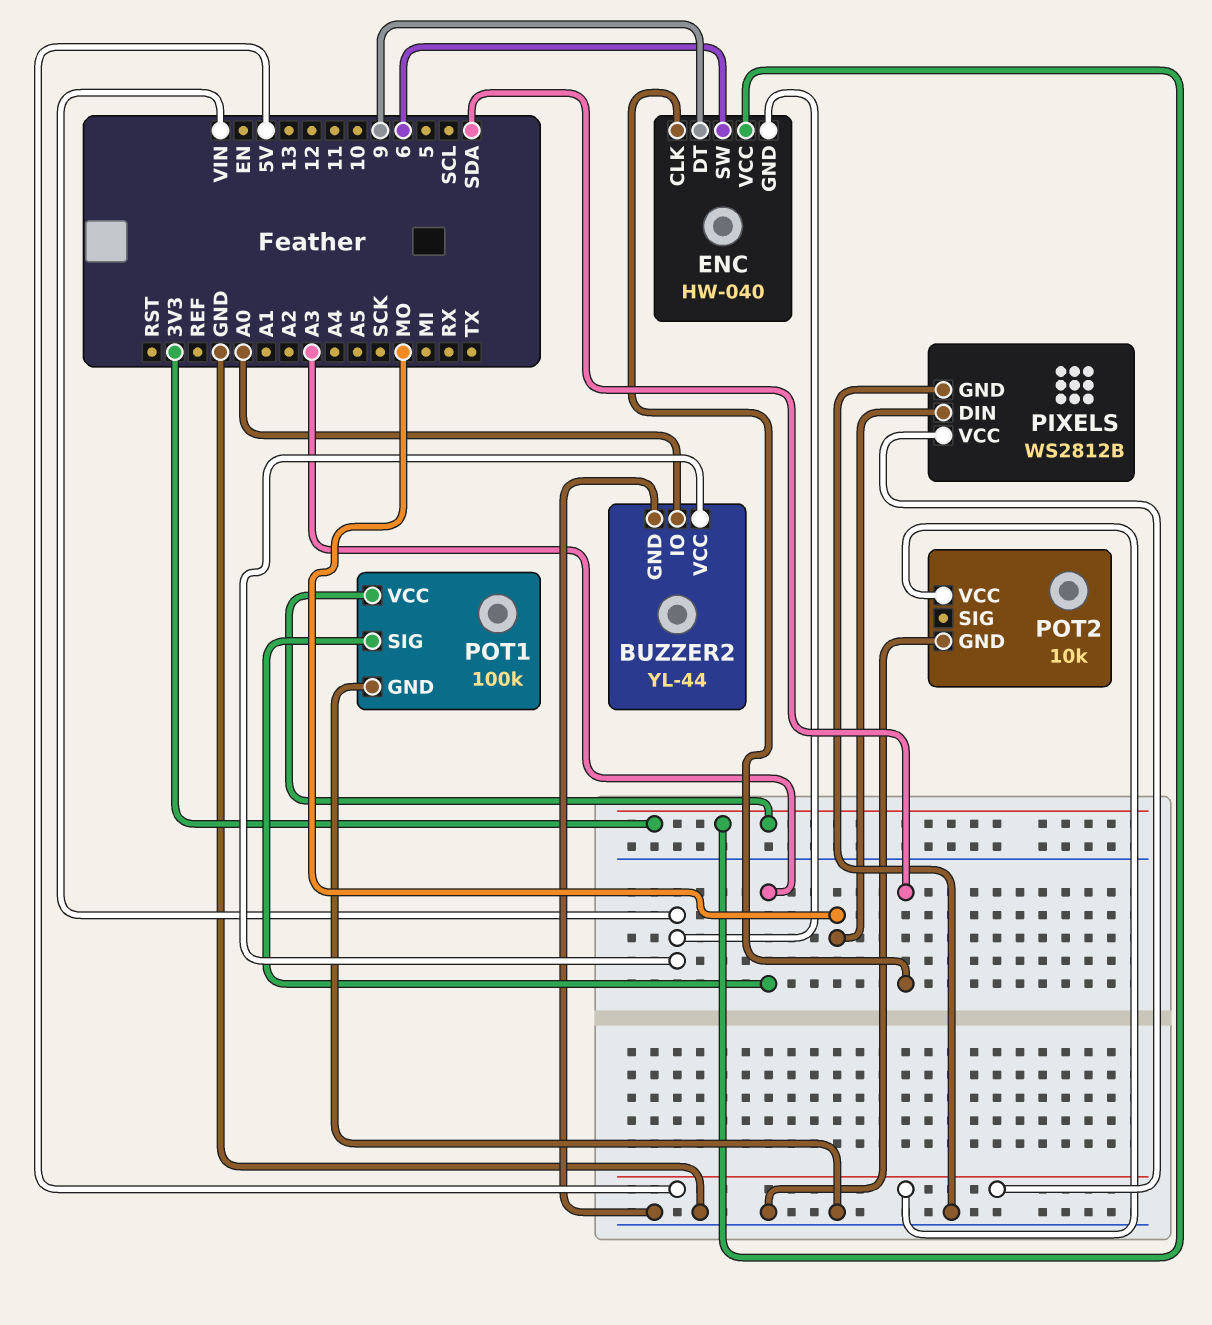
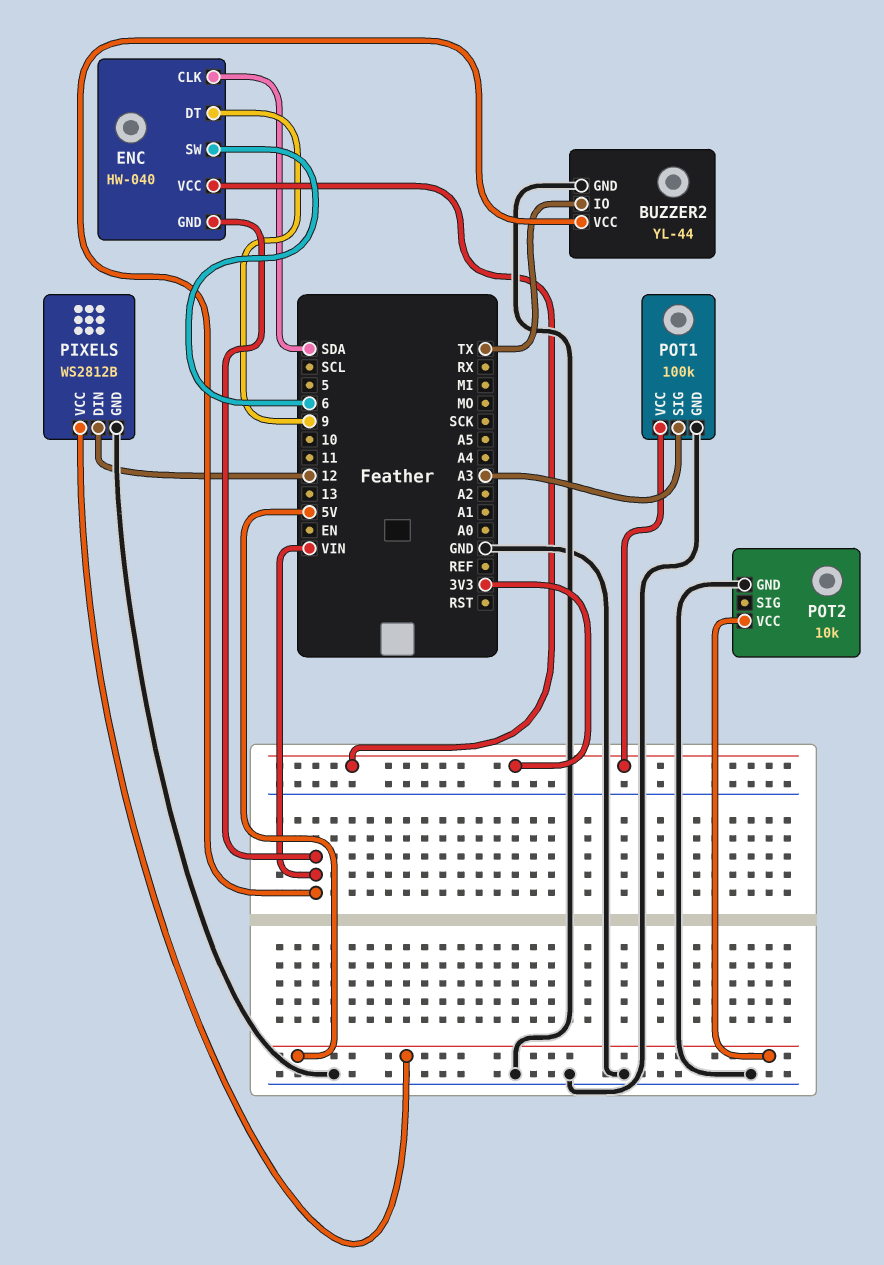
BUZZER2 pin IO: A0 -> TX
PIXELS pin DIN: MO -> 12

